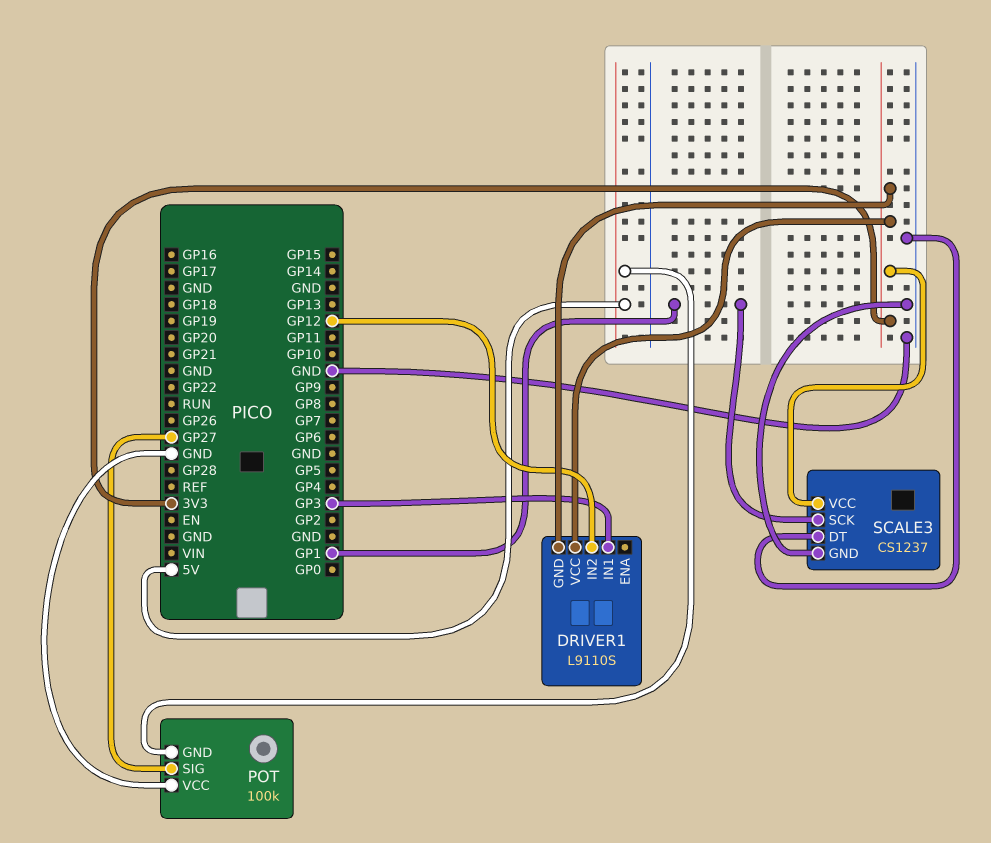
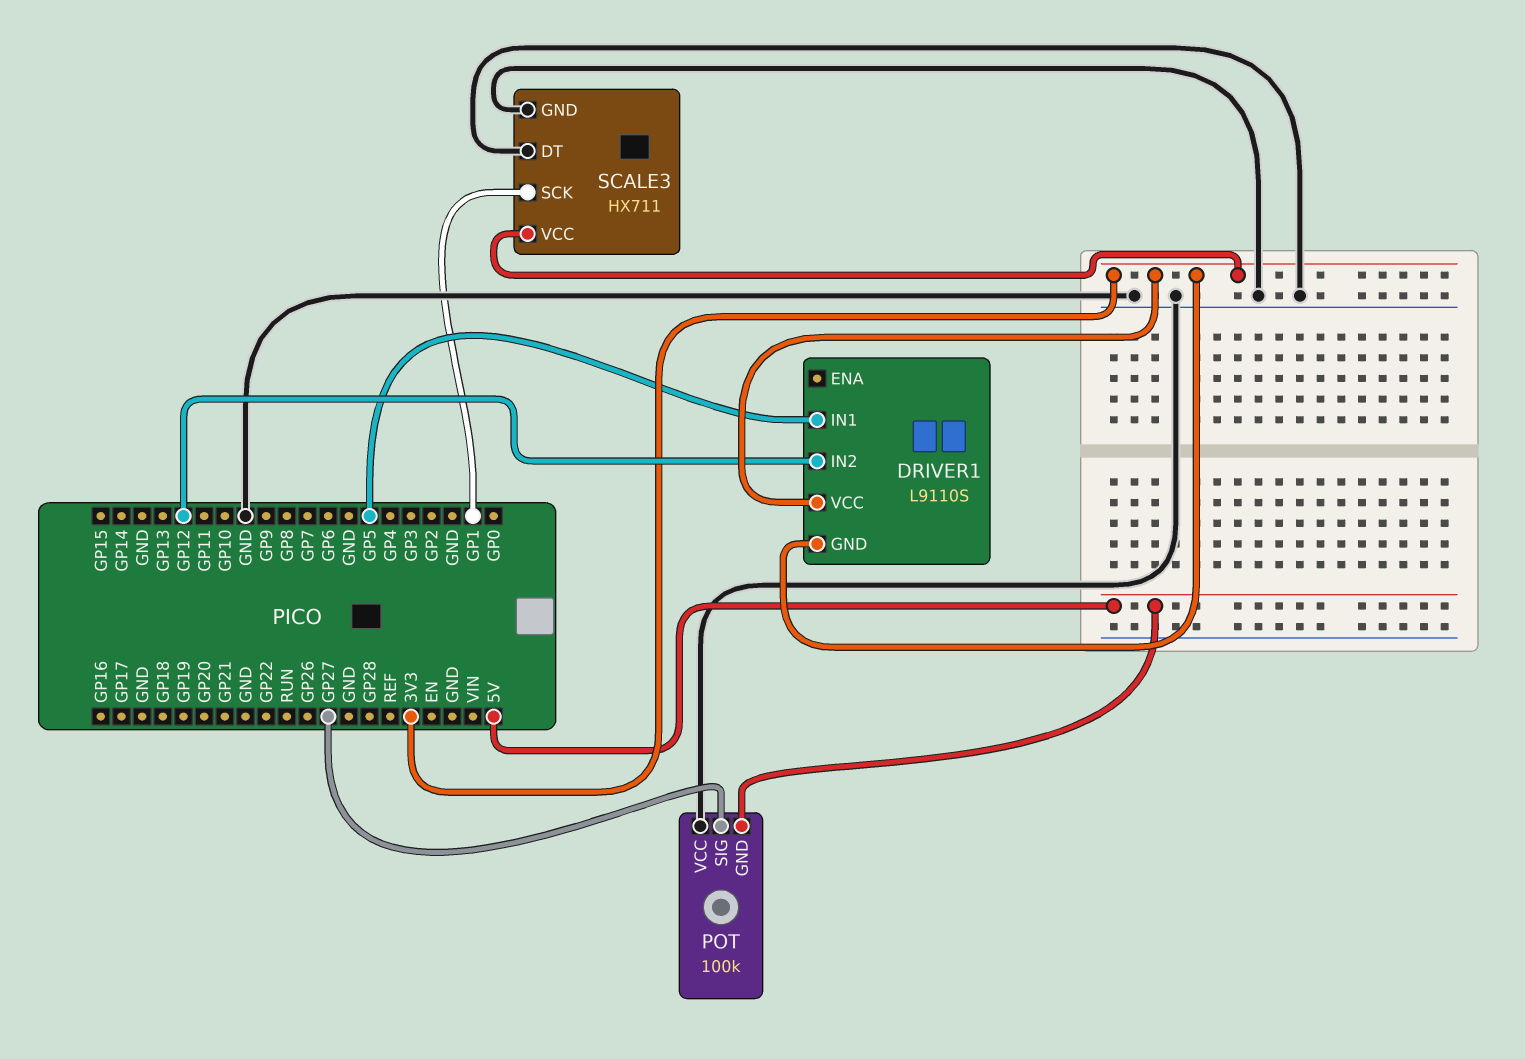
DRIVER1 pin IN1: GP3 -> GP5
SCALE3: CS1237 -> HX711

